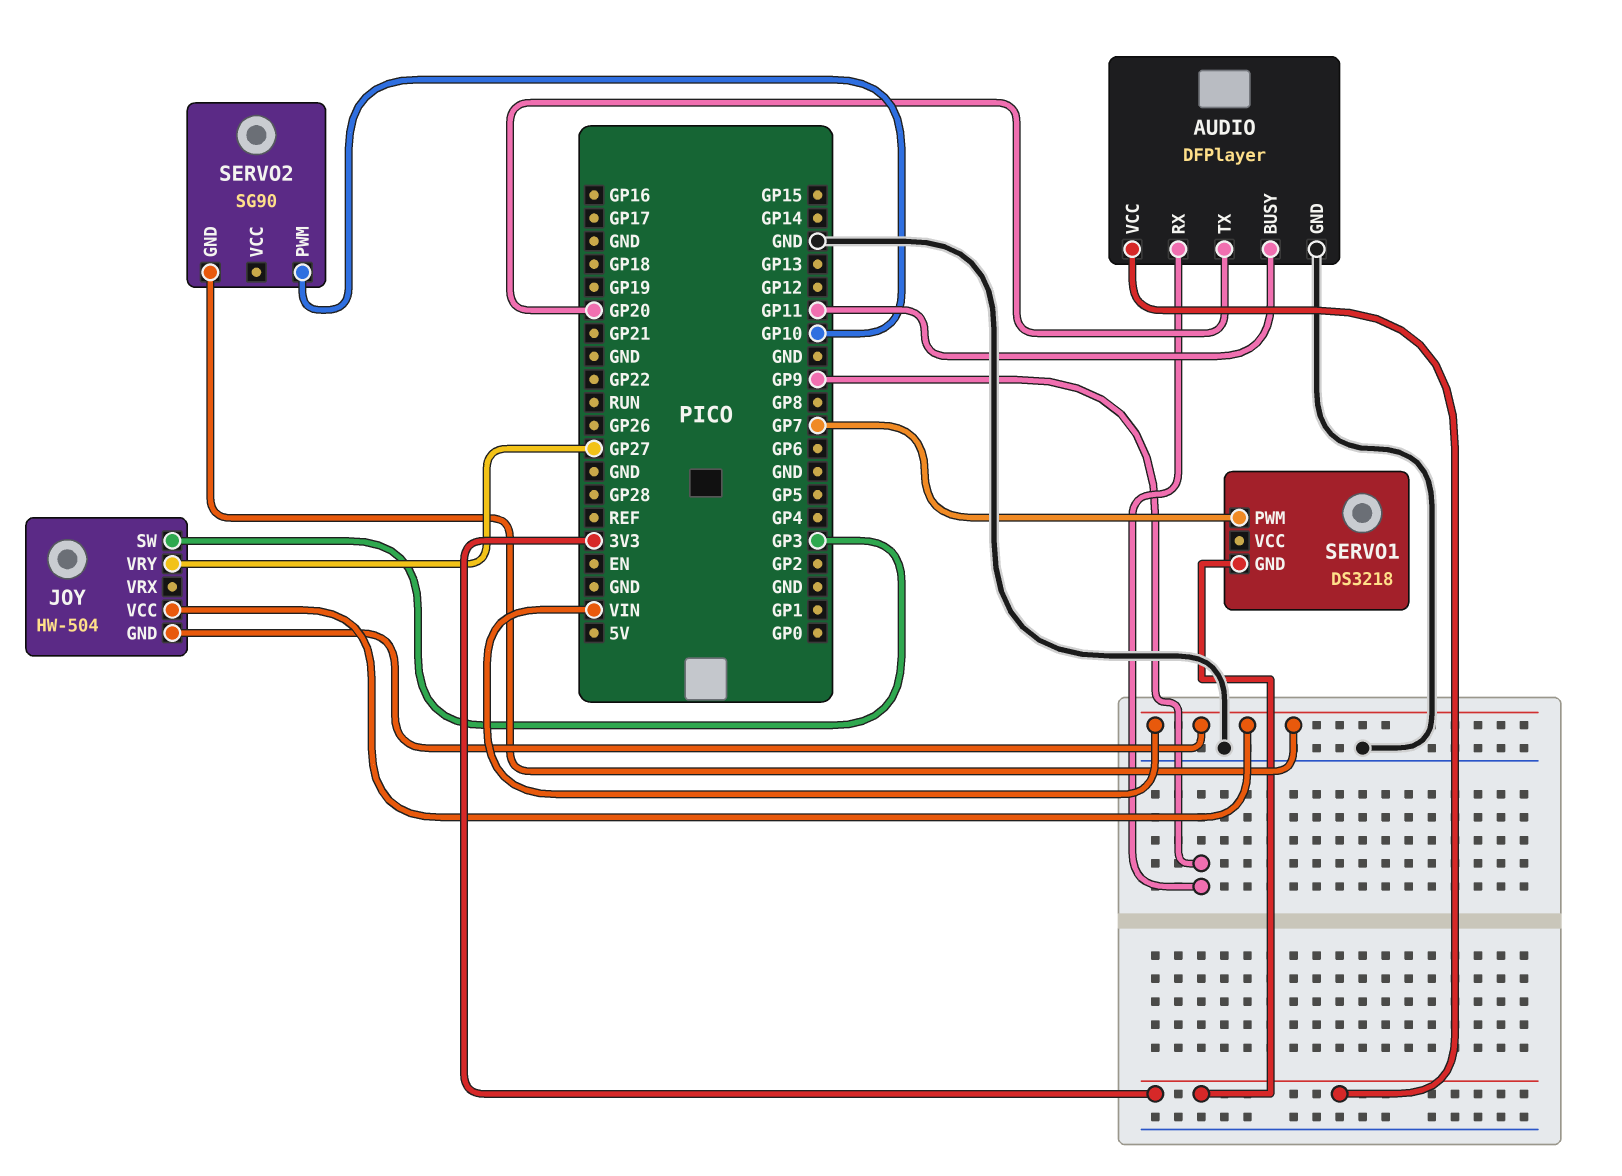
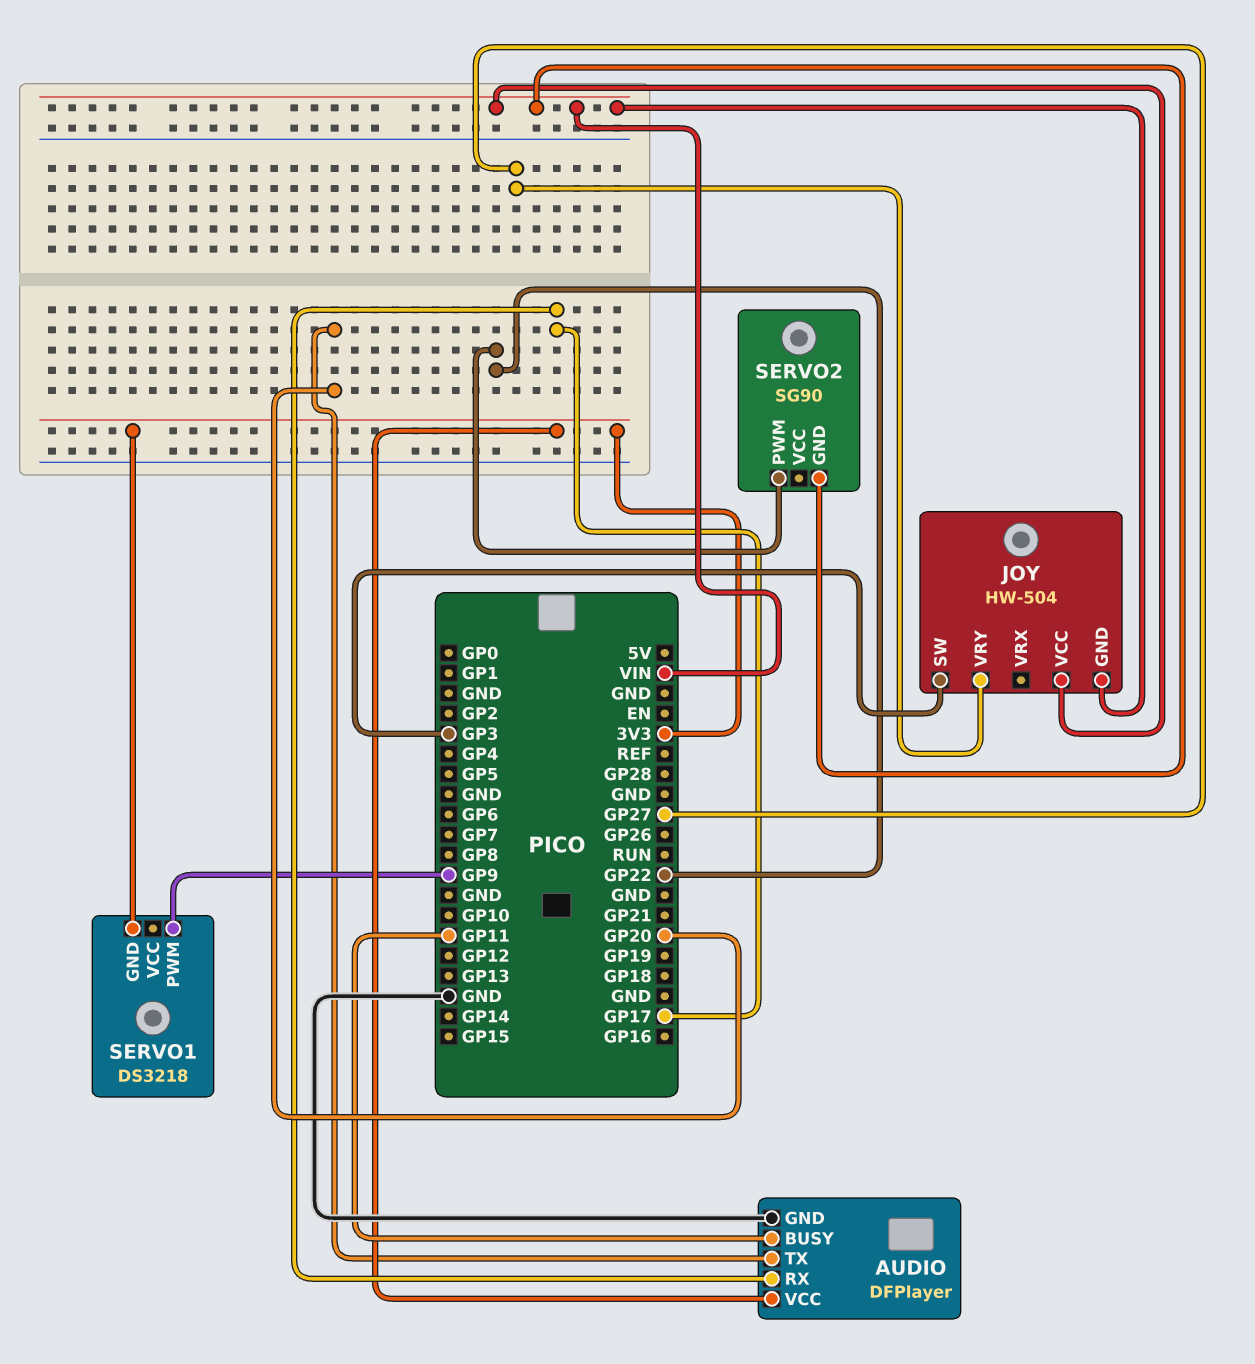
AUDIO pin RX: GP9 -> GP17
SERVO1 pin PWM: GP7 -> GP9
SERVO2 pin PWM: GP10 -> GP22

